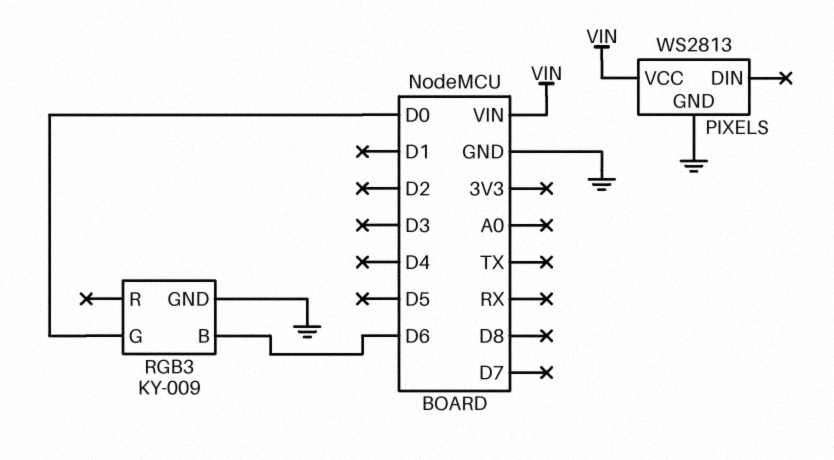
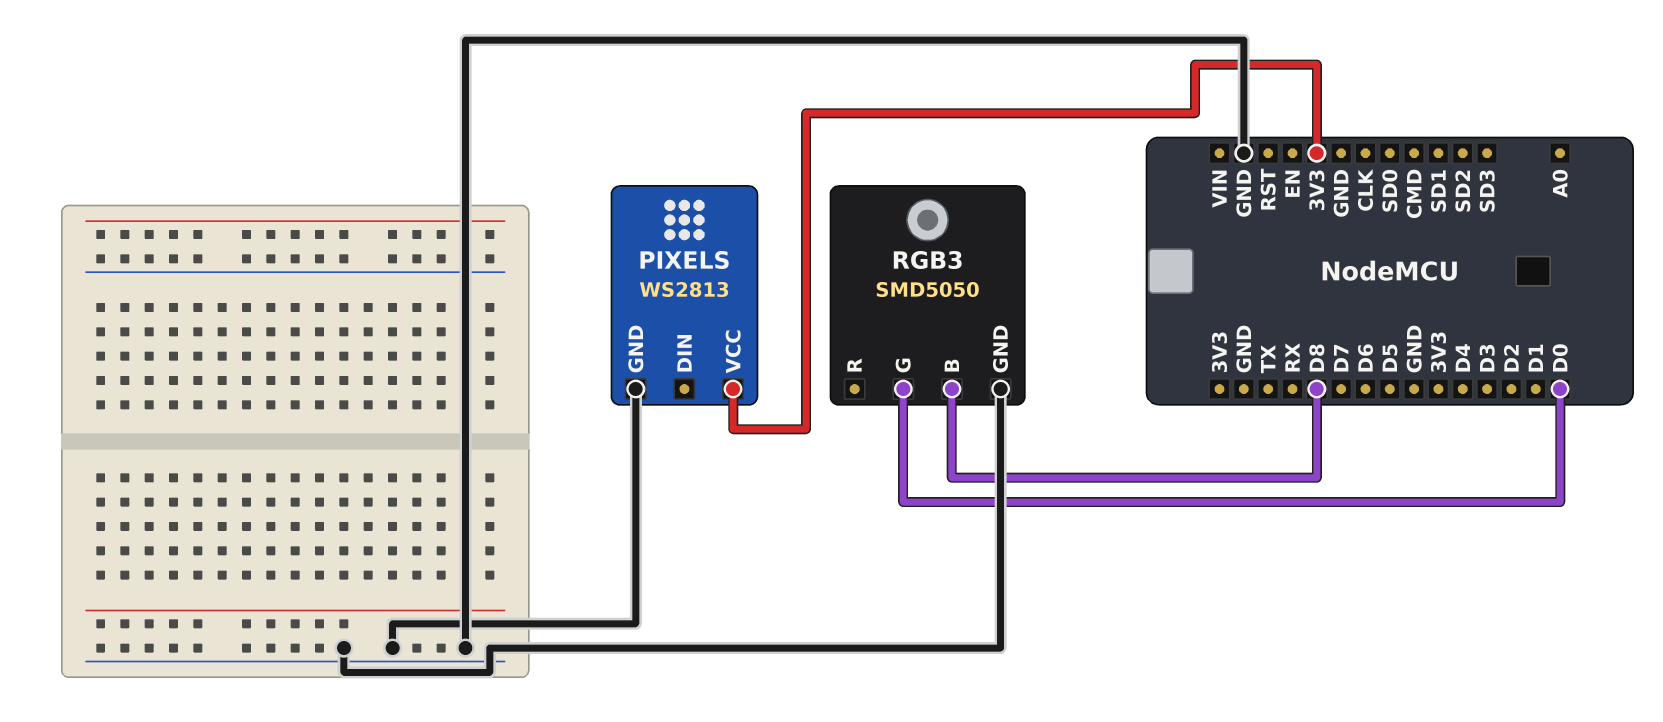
PIXELS pin VCC: VIN -> 3V3
RGB3: KY-009 -> SMD5050
RGB3 pin B: D6 -> D8

